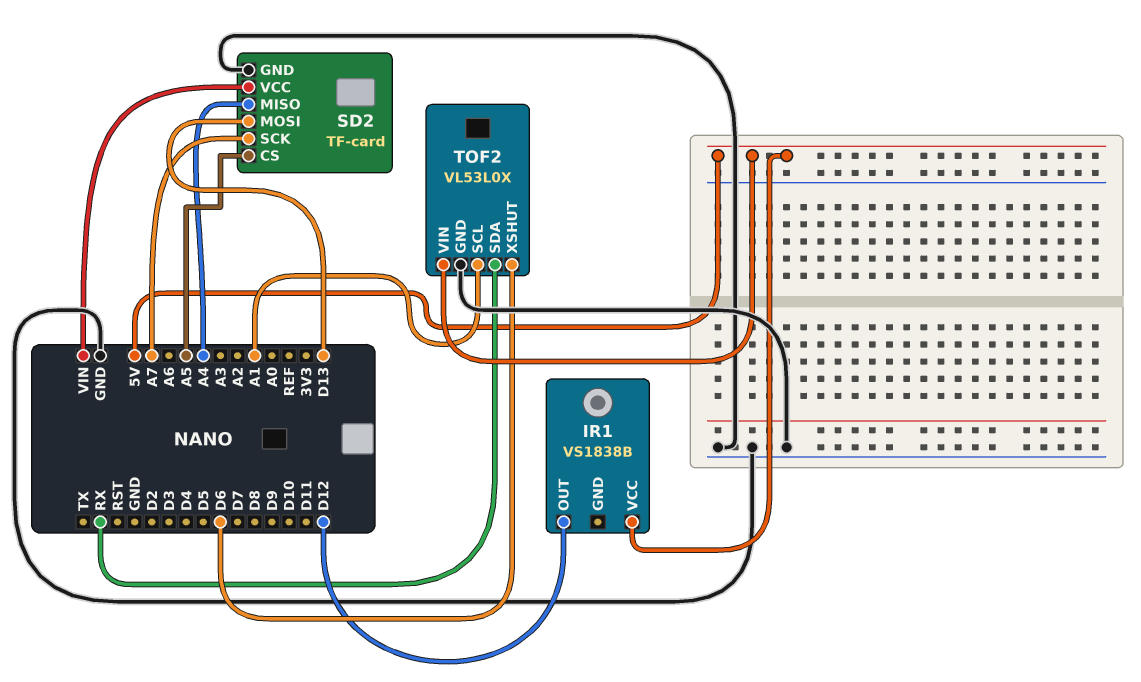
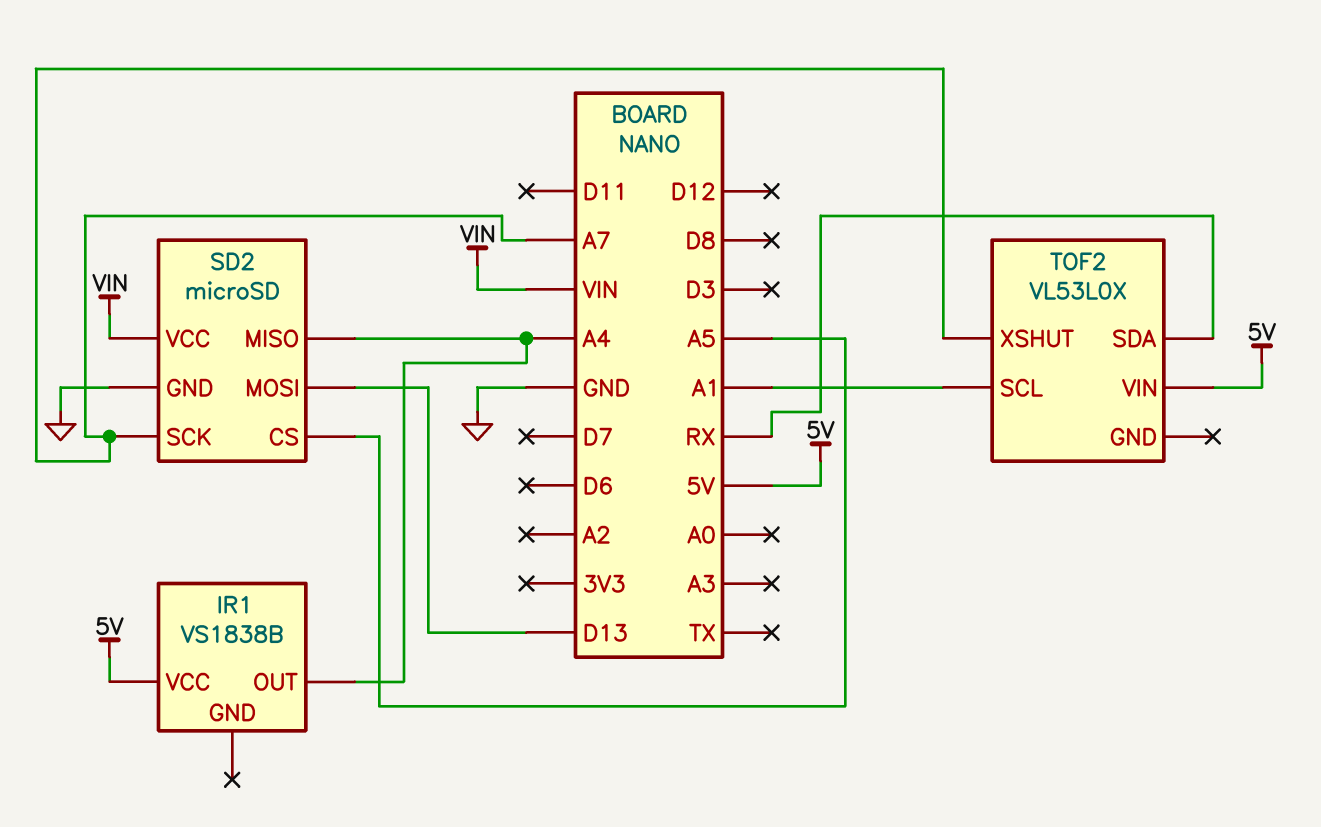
IR1 pin OUT: D12 -> A4
SD2: TF-card -> microSD
TOF2 pin GND: GND -> none
TOF2 pin XSHUT: D6 -> A7

